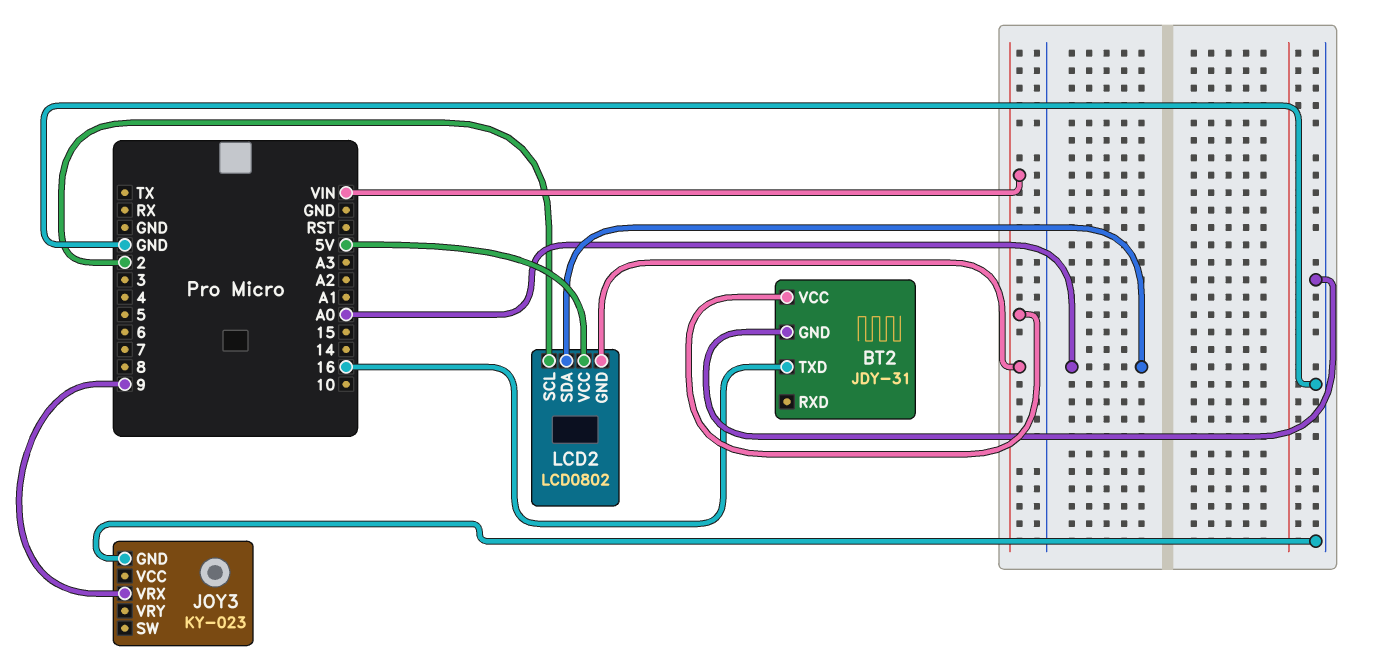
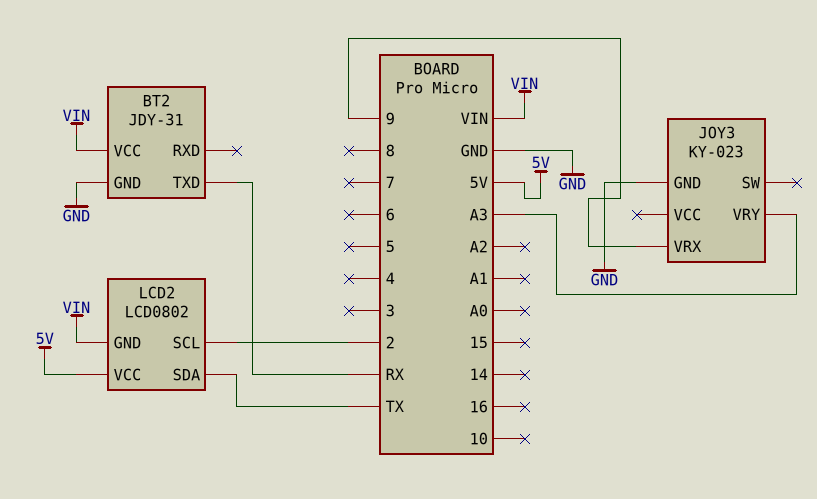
BT2 pin TXD: 16 -> RX
JOY3 pin VRY: none -> A3
LCD2 pin SDA: A0 -> TX

